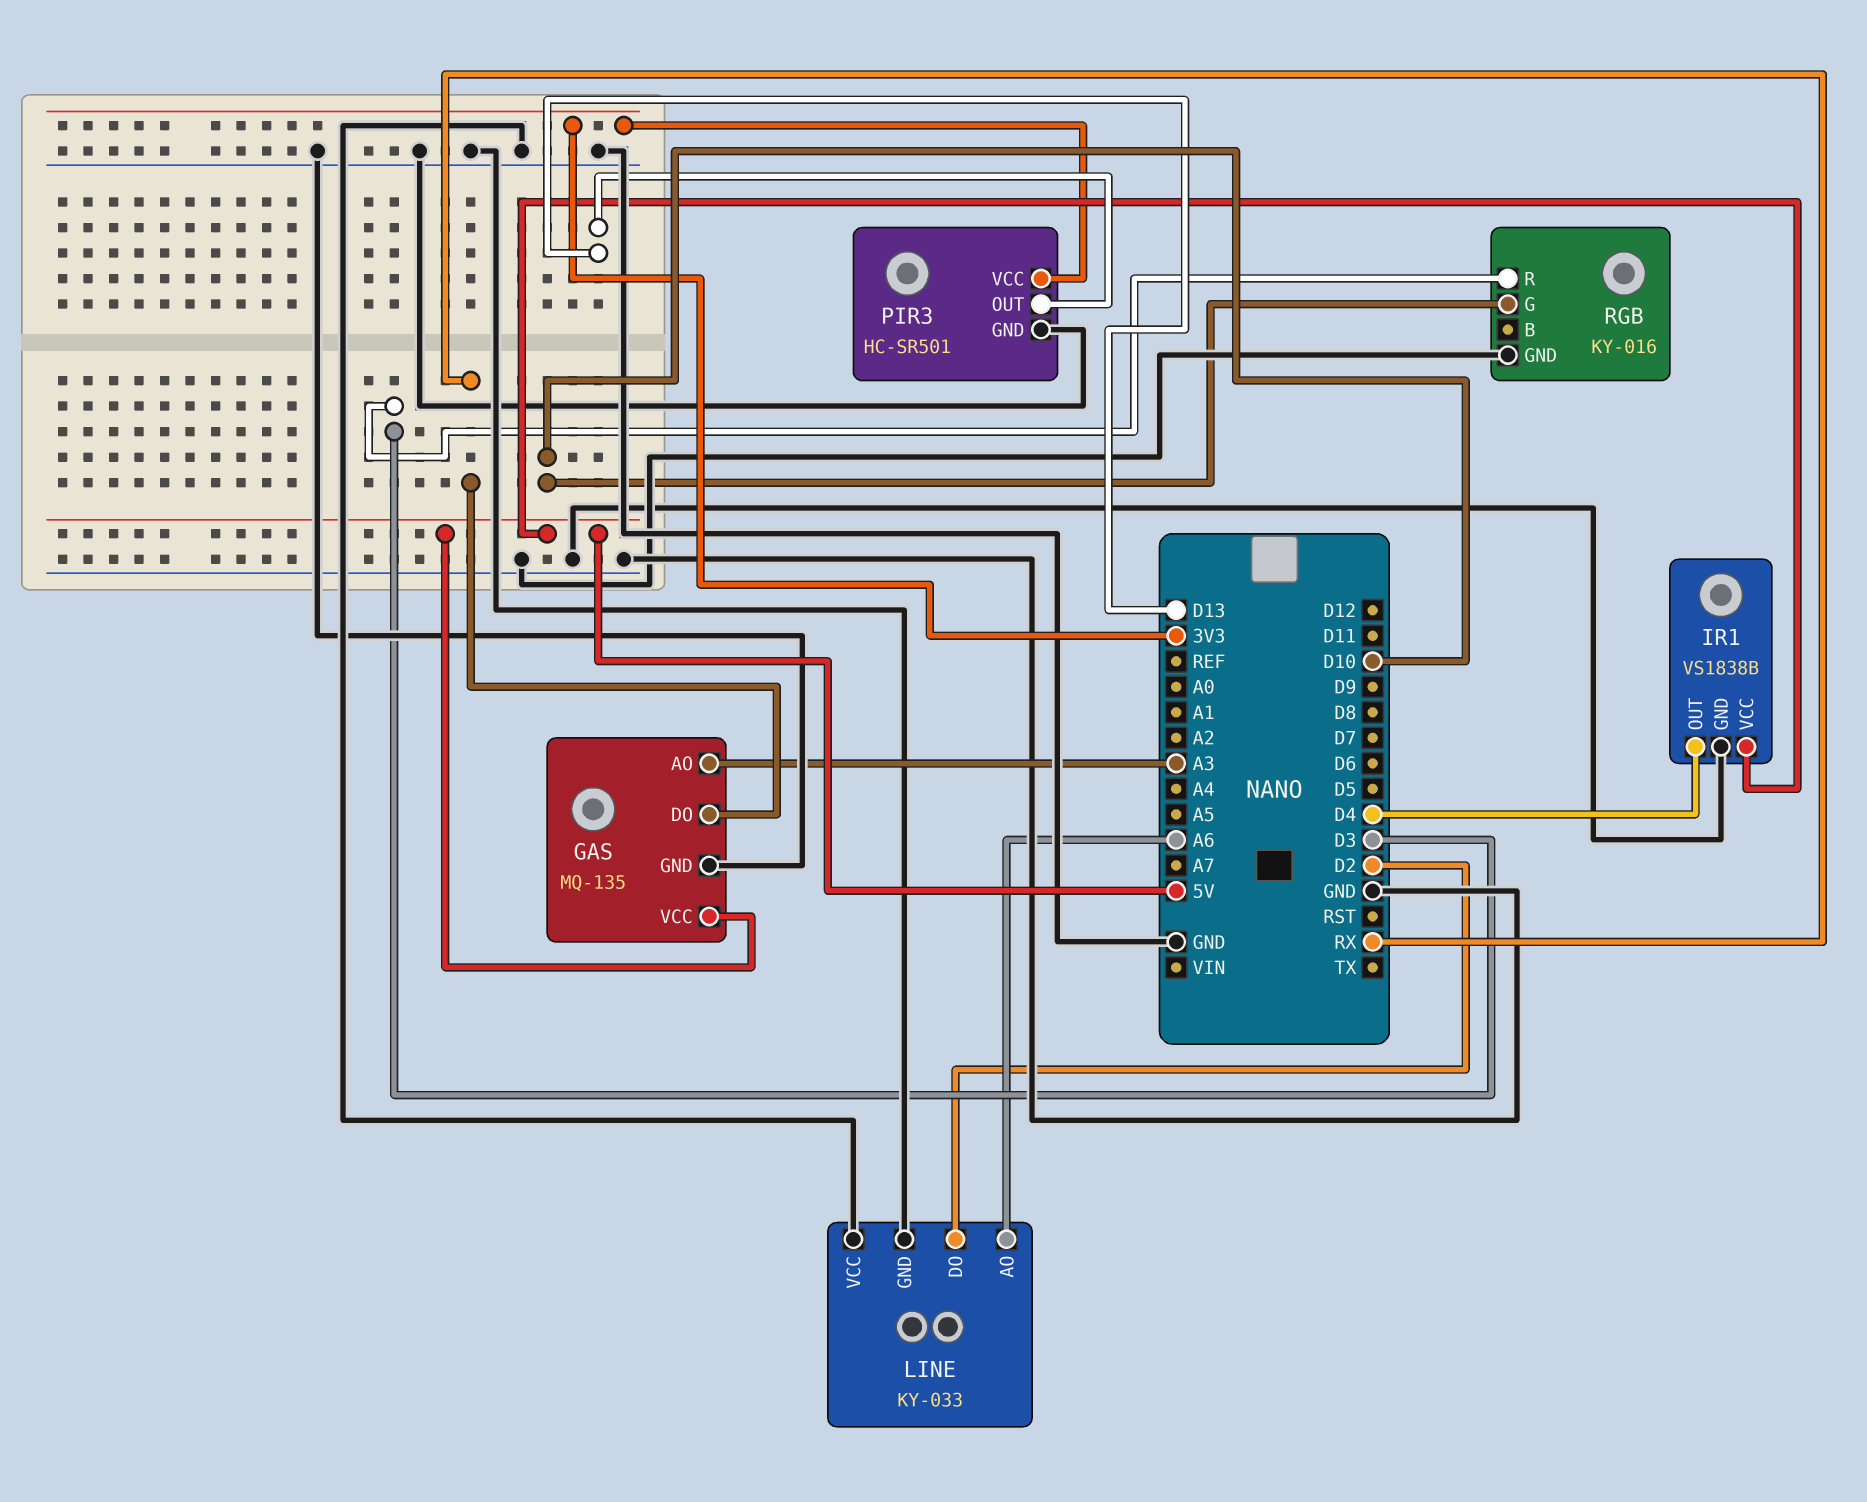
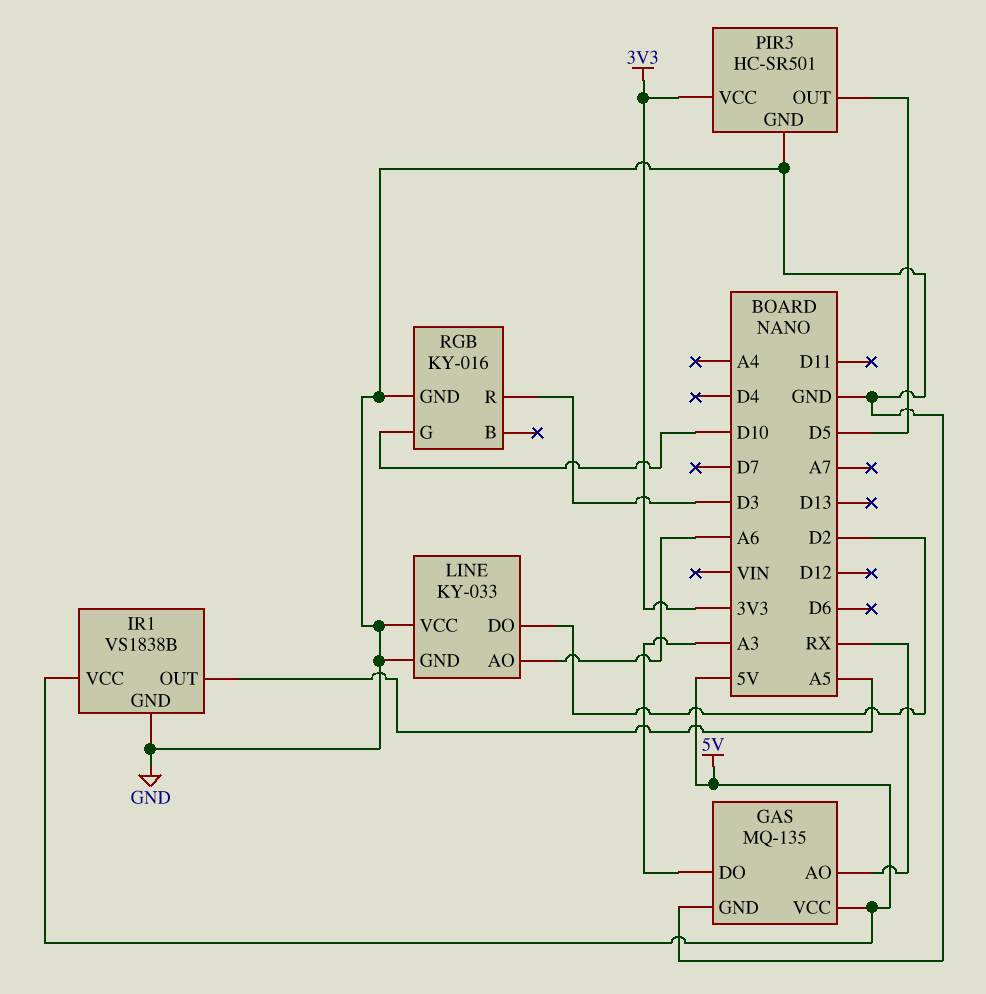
GAS pin AO: A3 -> RX
GAS pin DO: RX -> A3
IR1 pin OUT: D4 -> A5
PIR3 pin OUT: D13 -> D5

